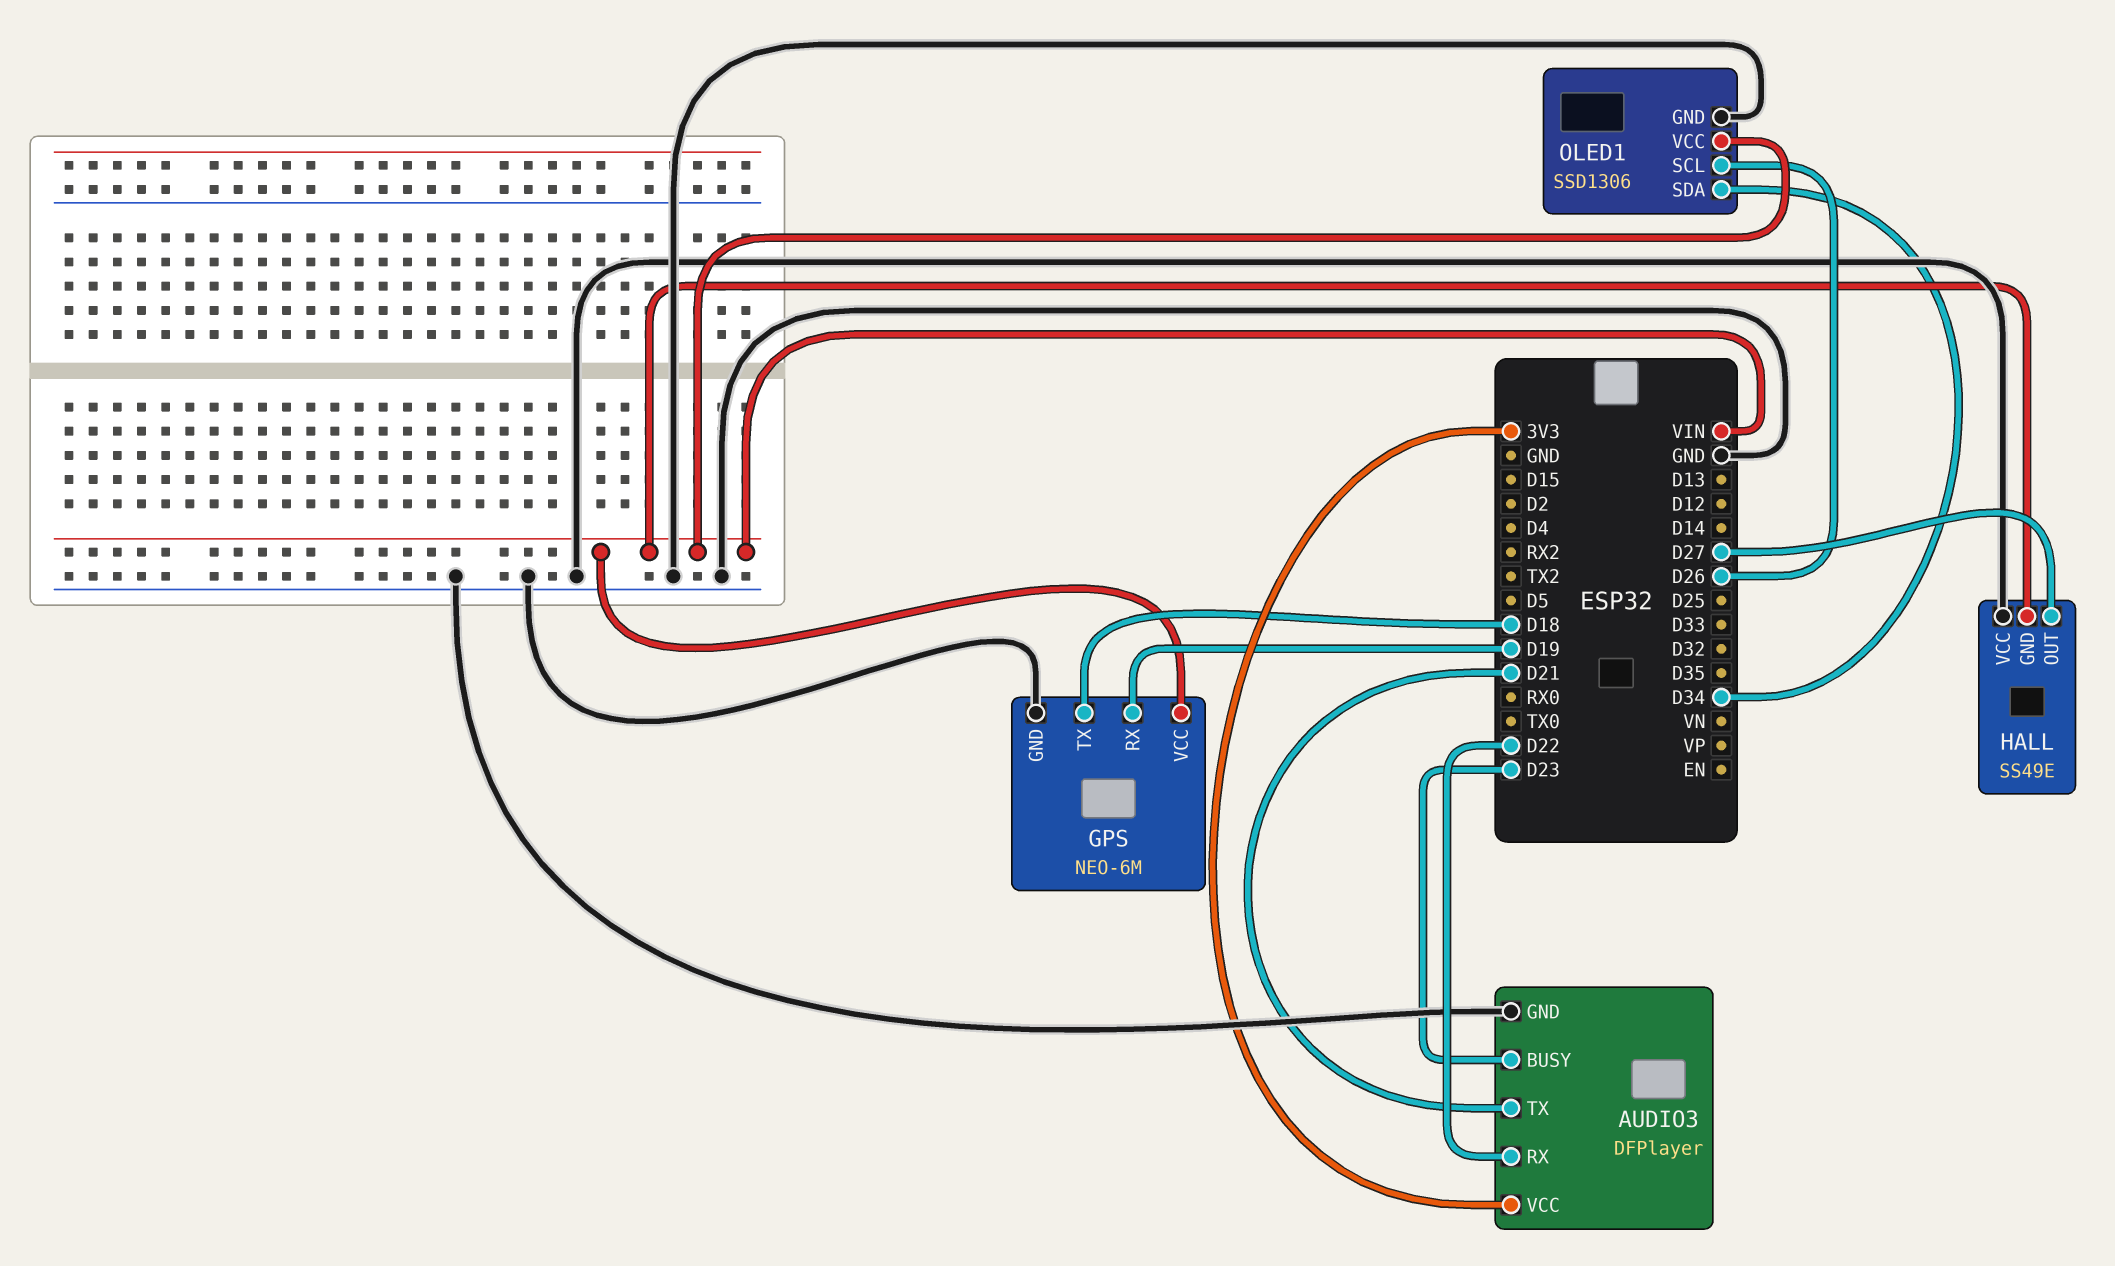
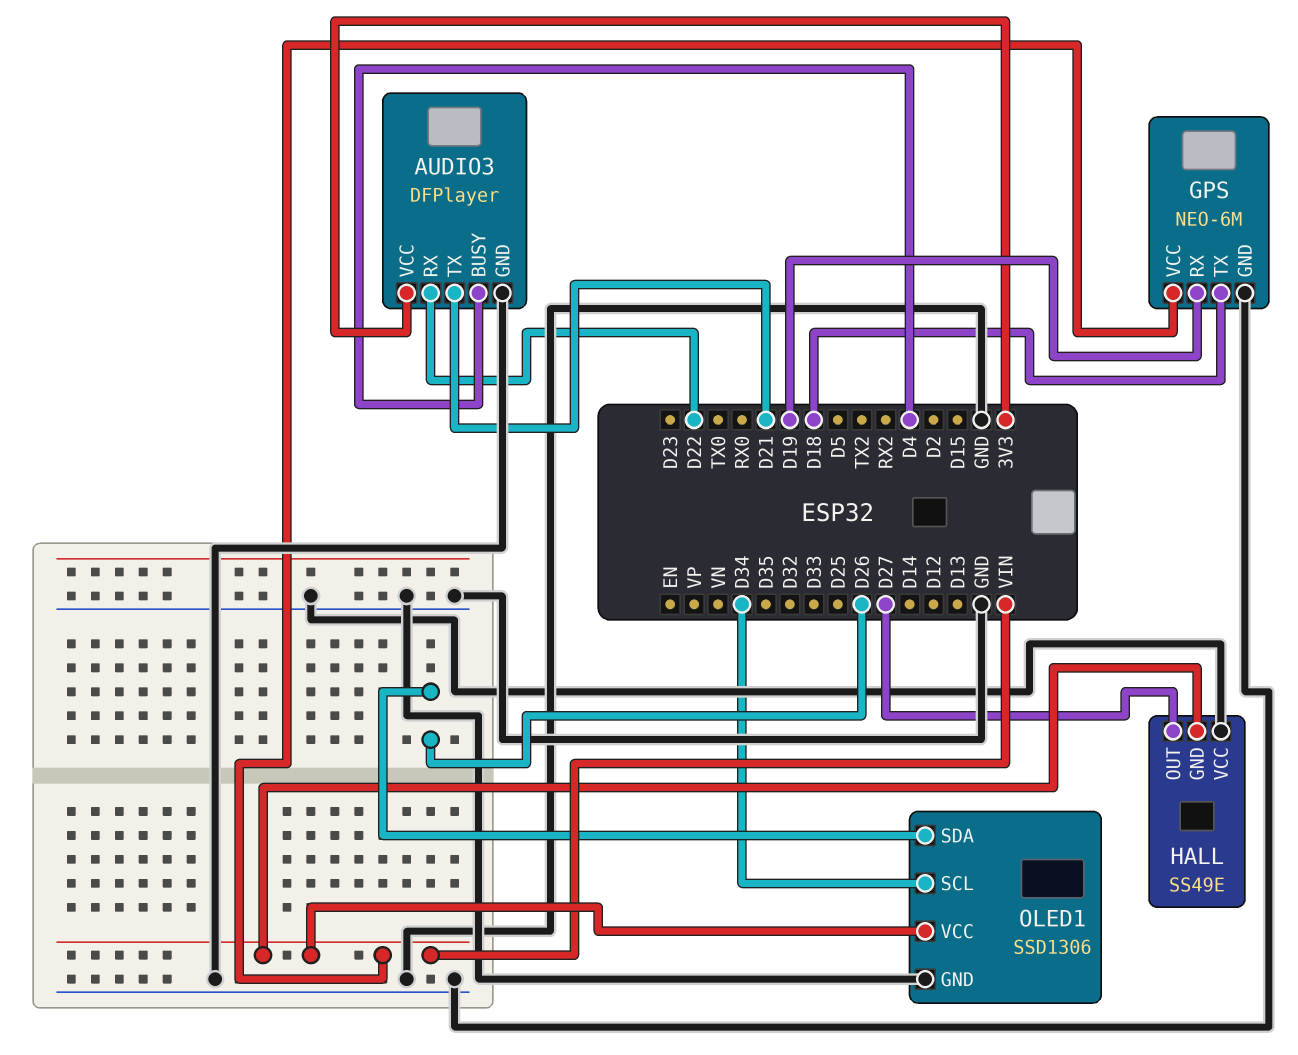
AUDIO3 pin BUSY: D23 -> D4
OLED1 pin SCL: D26 -> D34
OLED1 pin SDA: D34 -> D26

